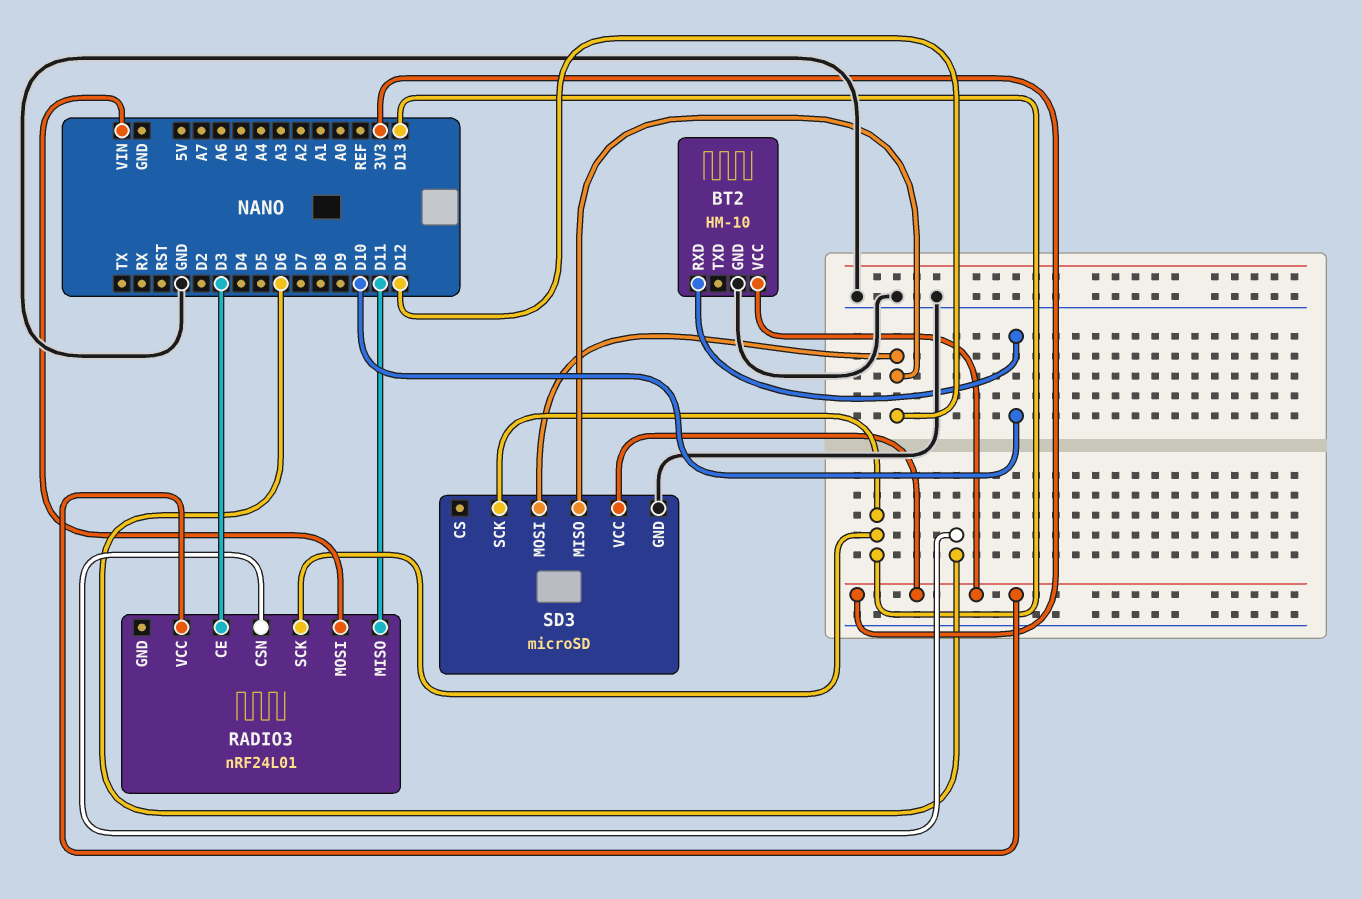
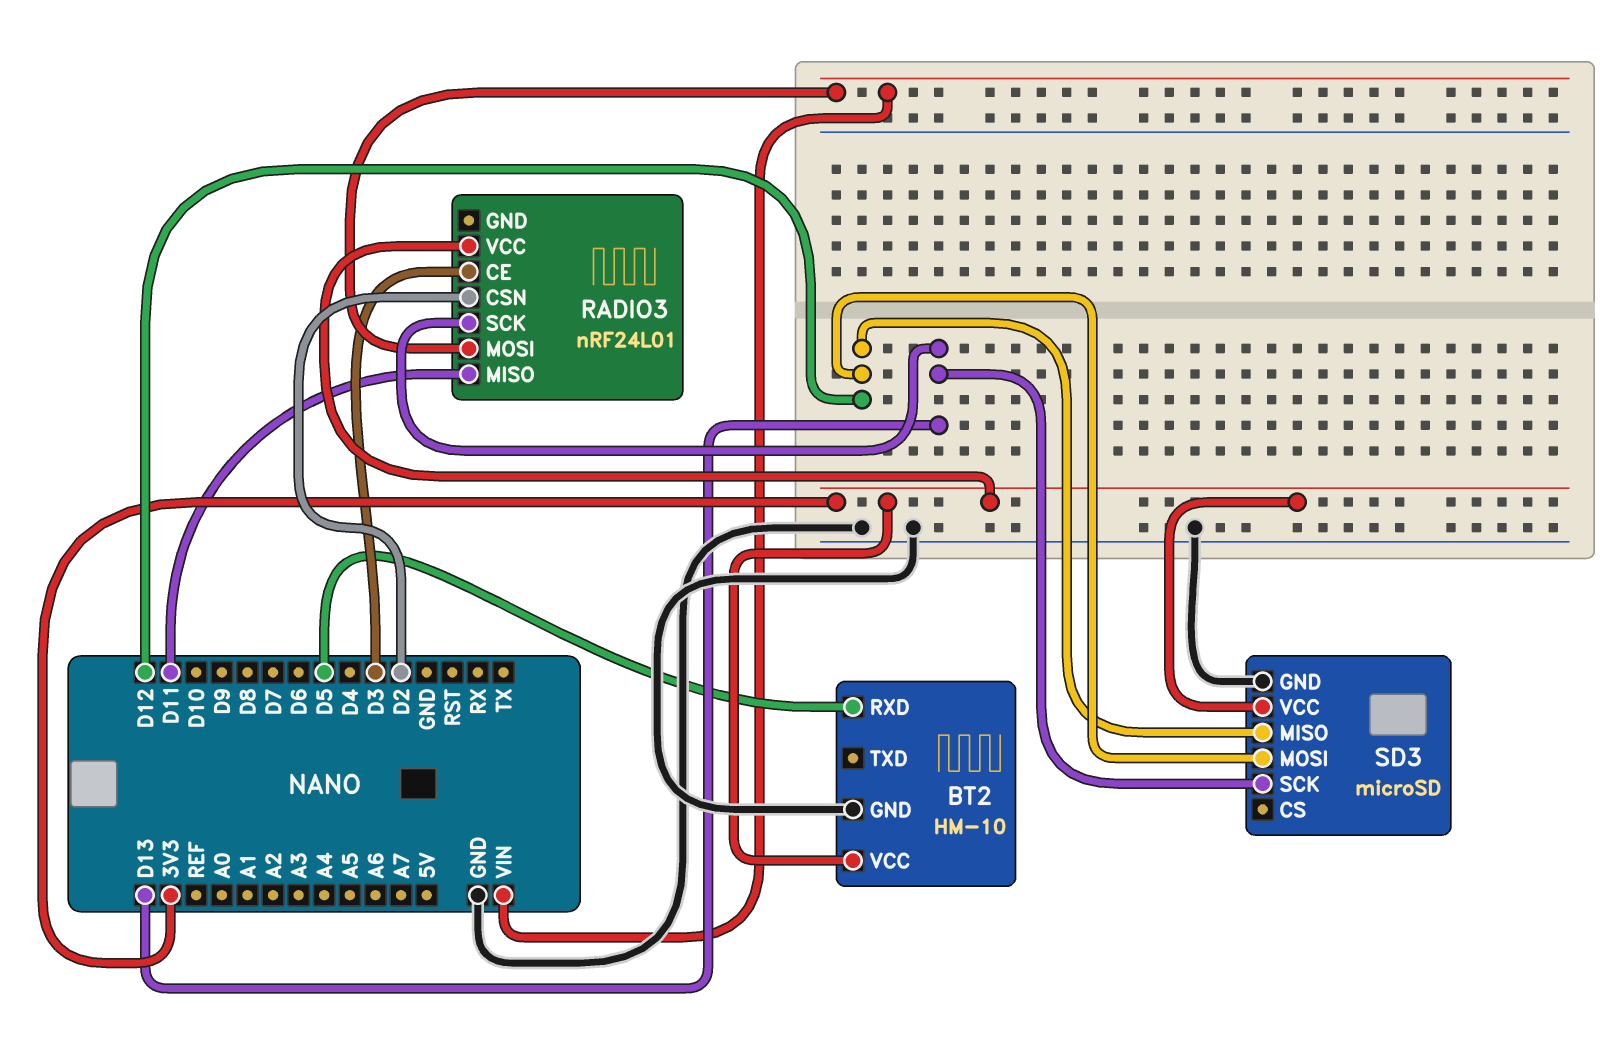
BT2 pin RXD: D10 -> D5
RADIO3 pin CSN: D6 -> D2

